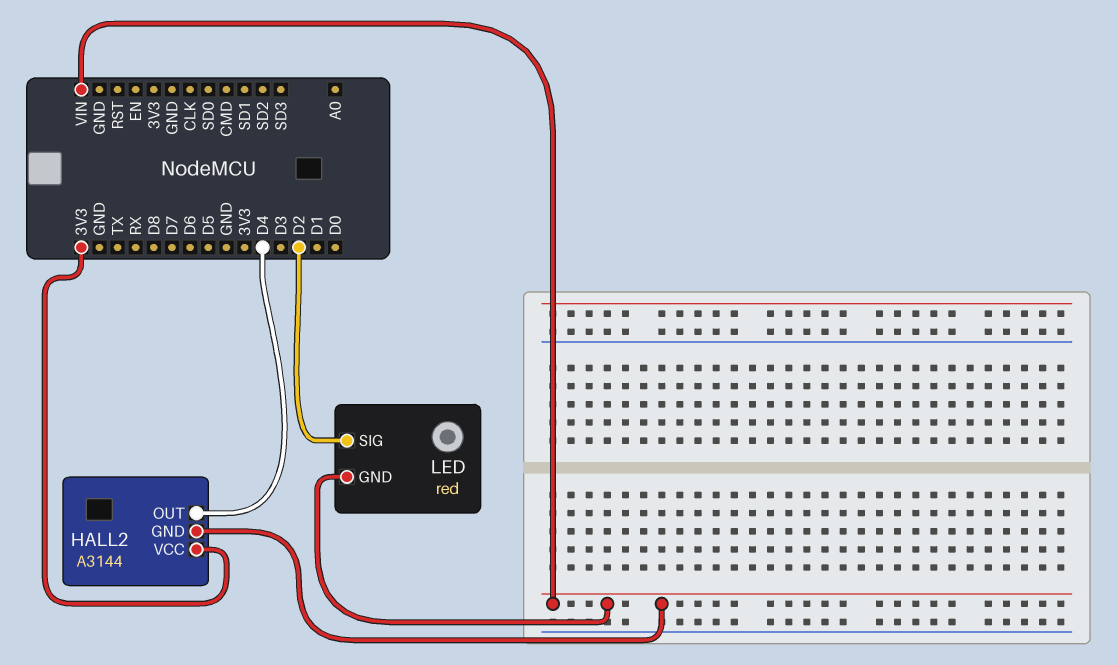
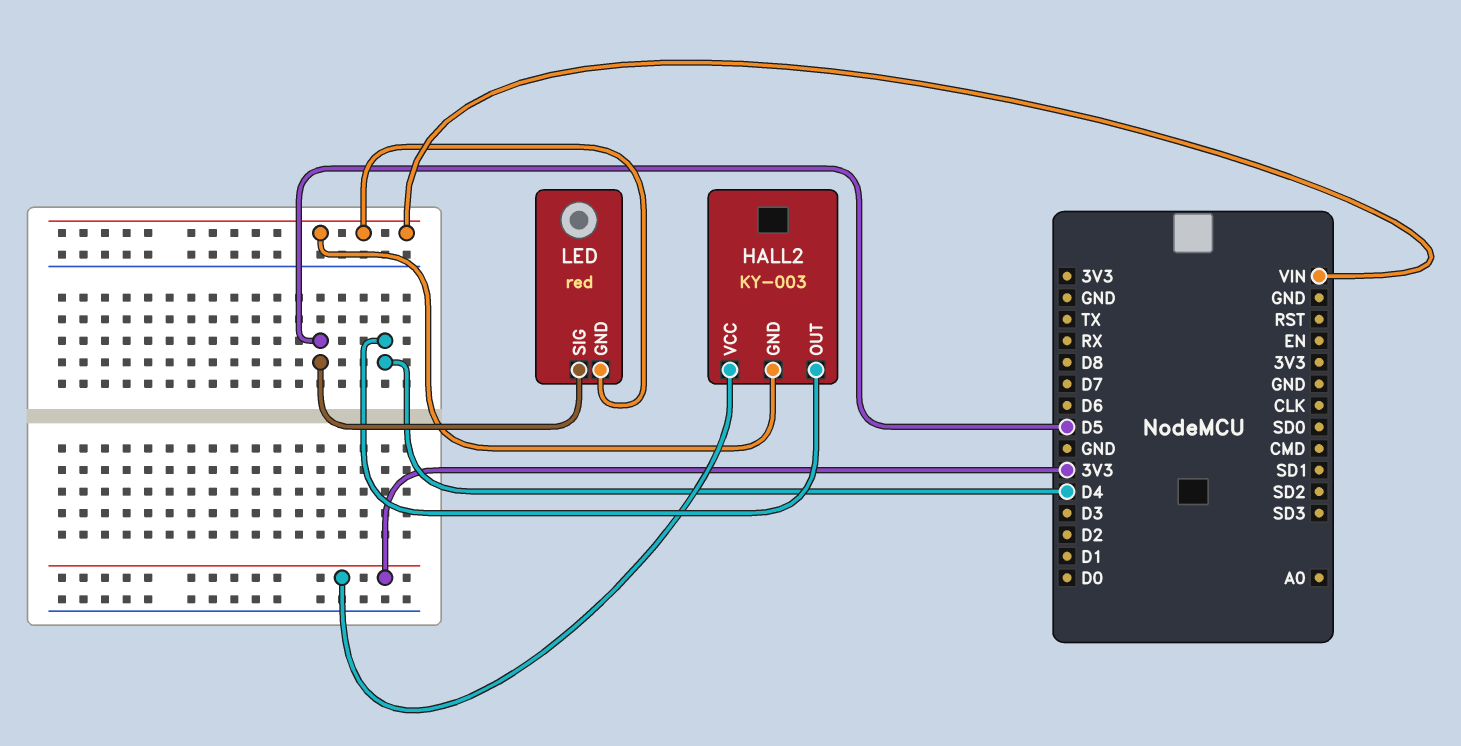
HALL2: A3144 -> KY-003
LED pin SIG: D2 -> D5

